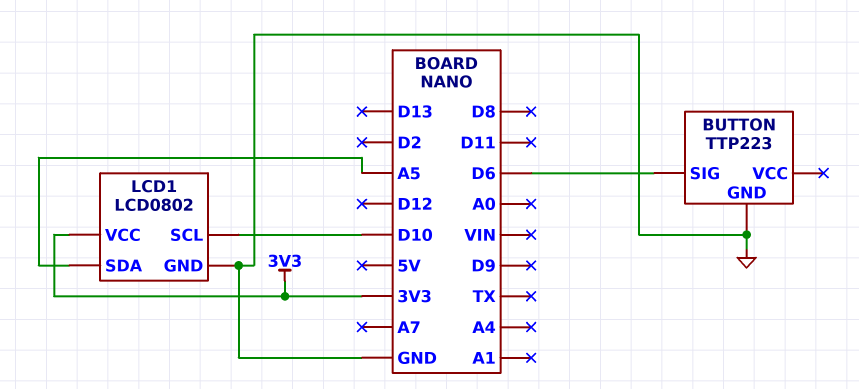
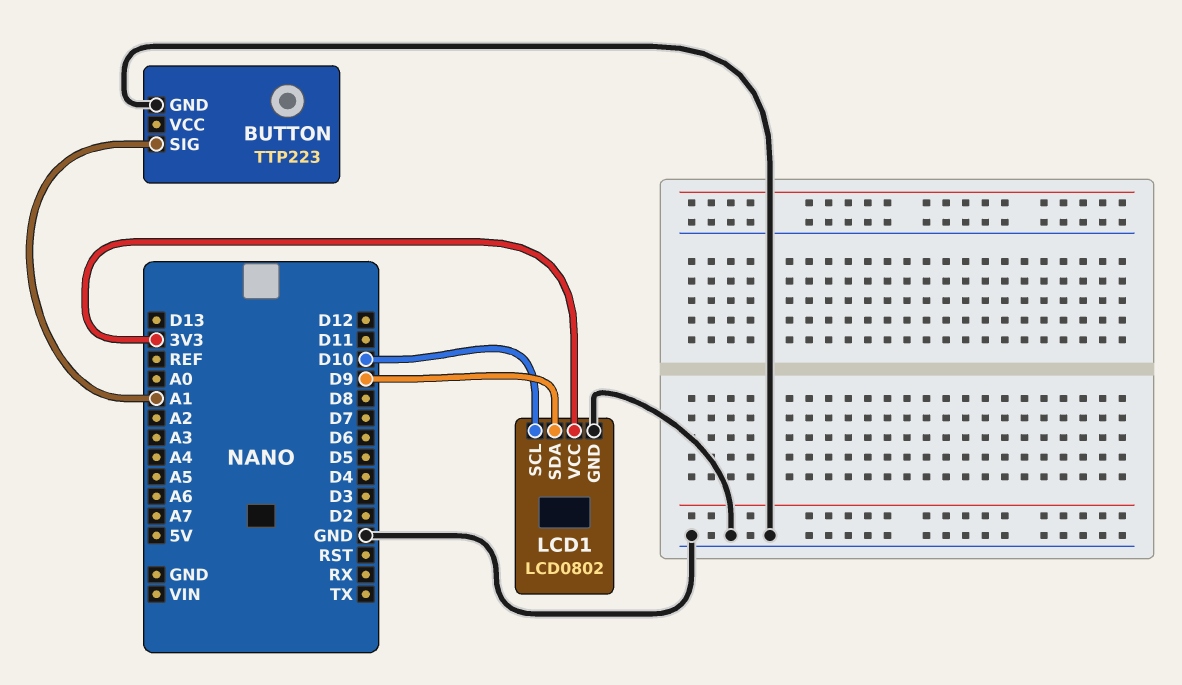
BUTTON pin SIG: D6 -> A1
LCD1 pin SDA: A5 -> D9

